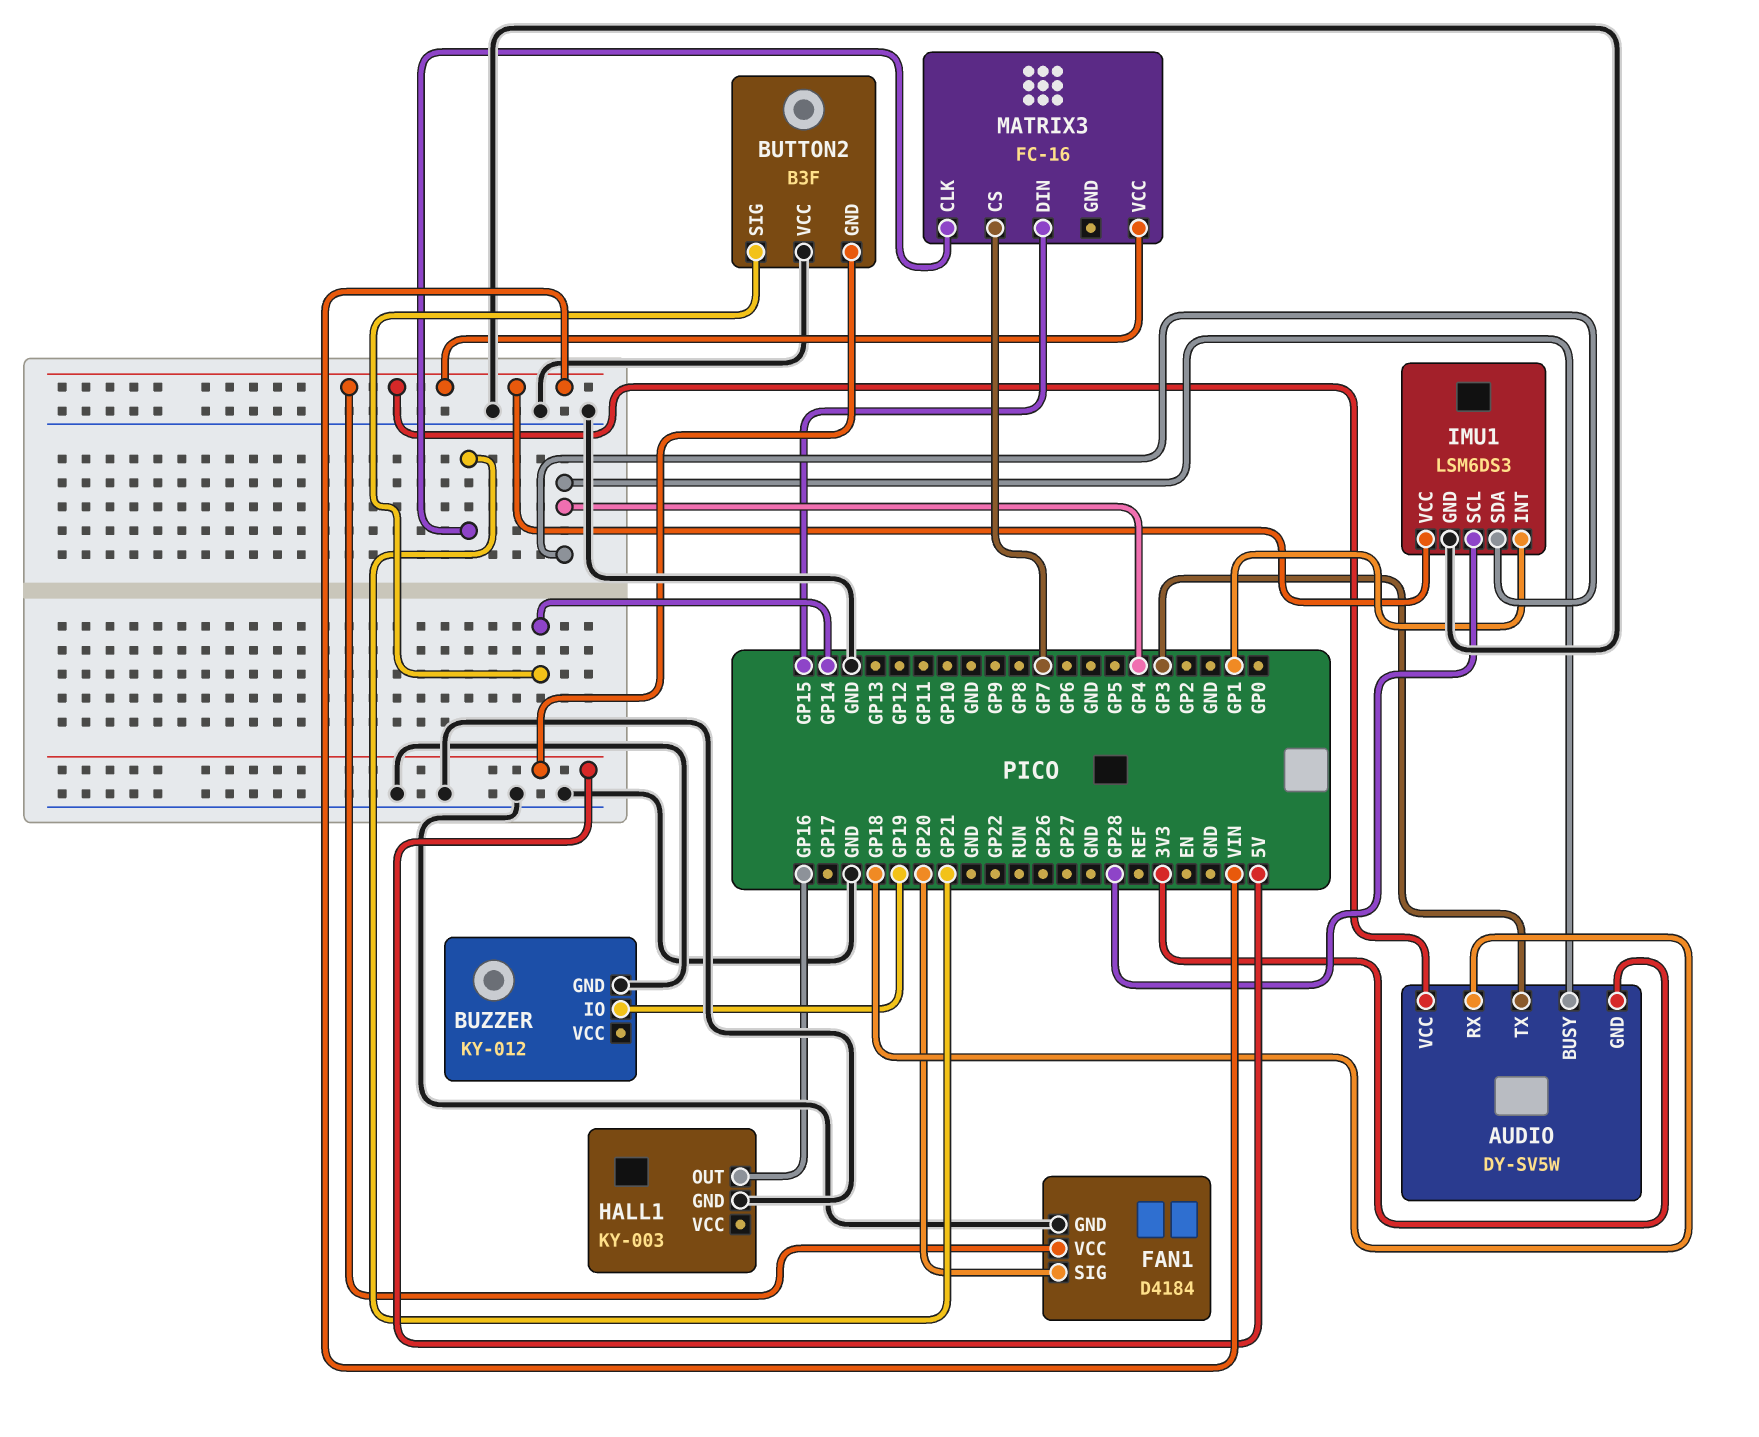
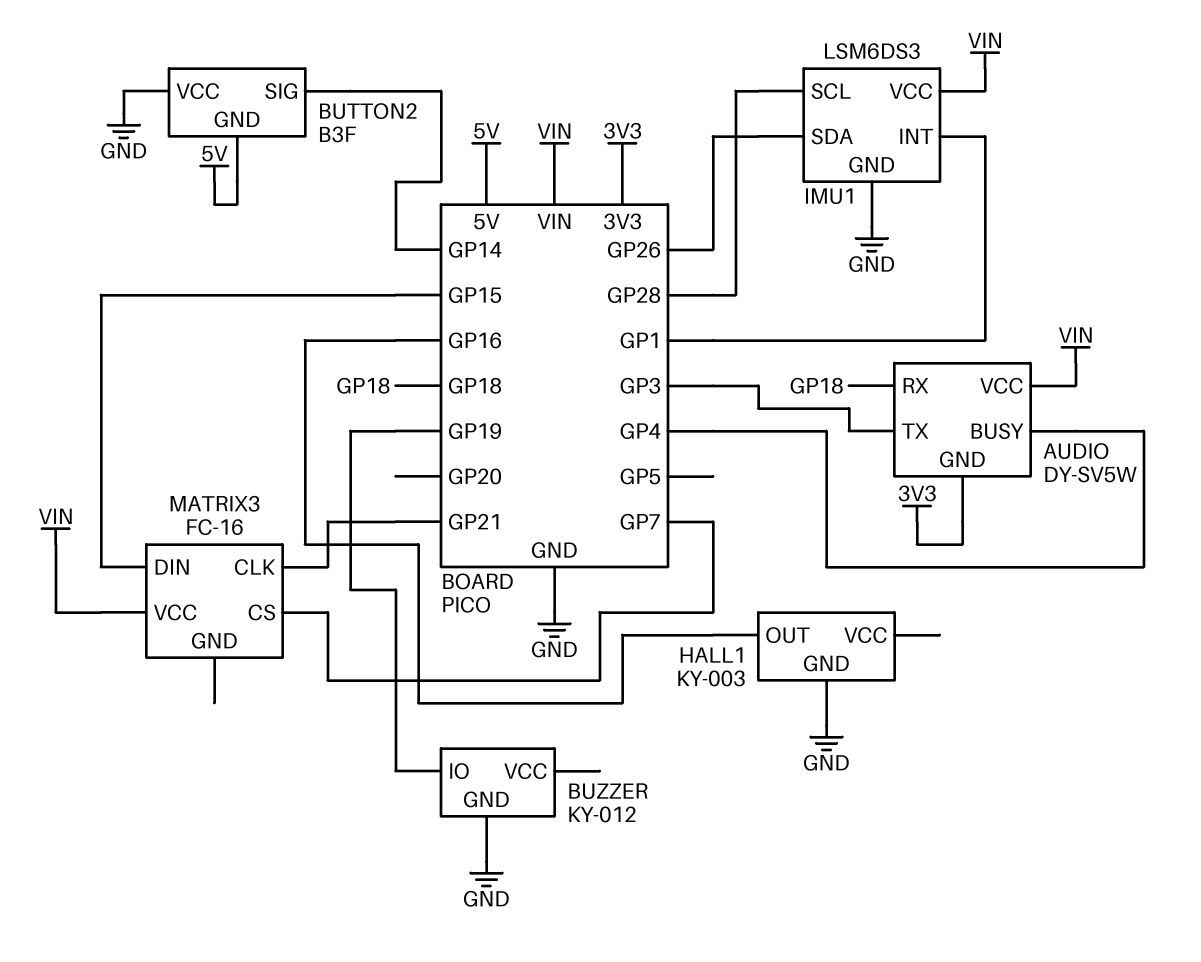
FAN1: D4184 -> none
FAN1 pin GND: GND -> none
FAN1 pin SIG: GP20 -> none
FAN1 pin VCC: VIN -> none
IMU1 pin SDA: GP4 -> GP26

